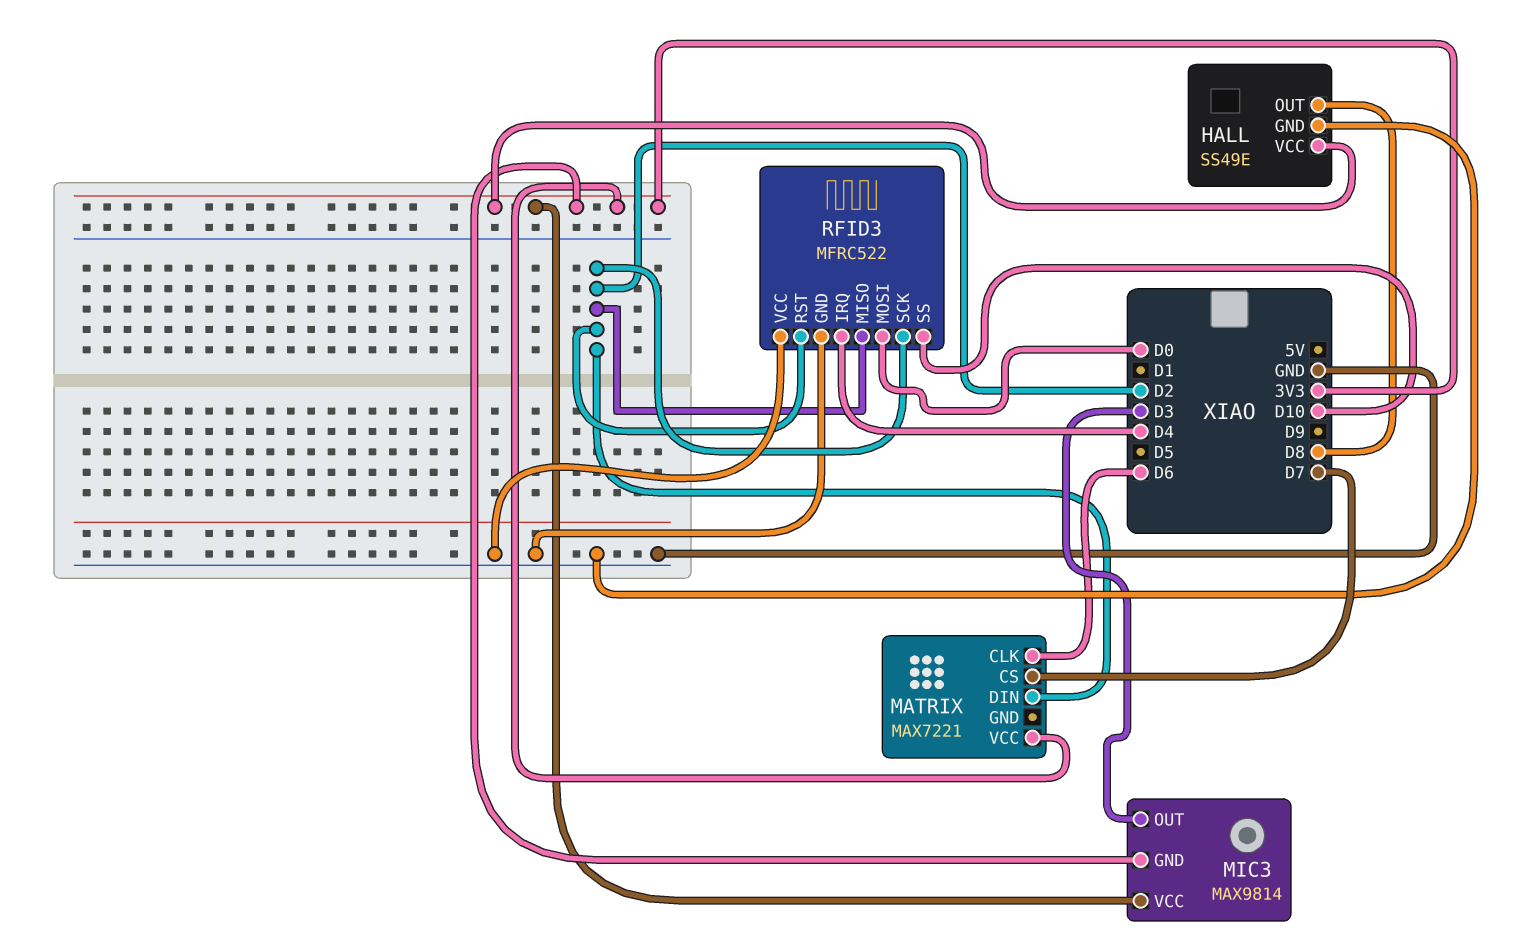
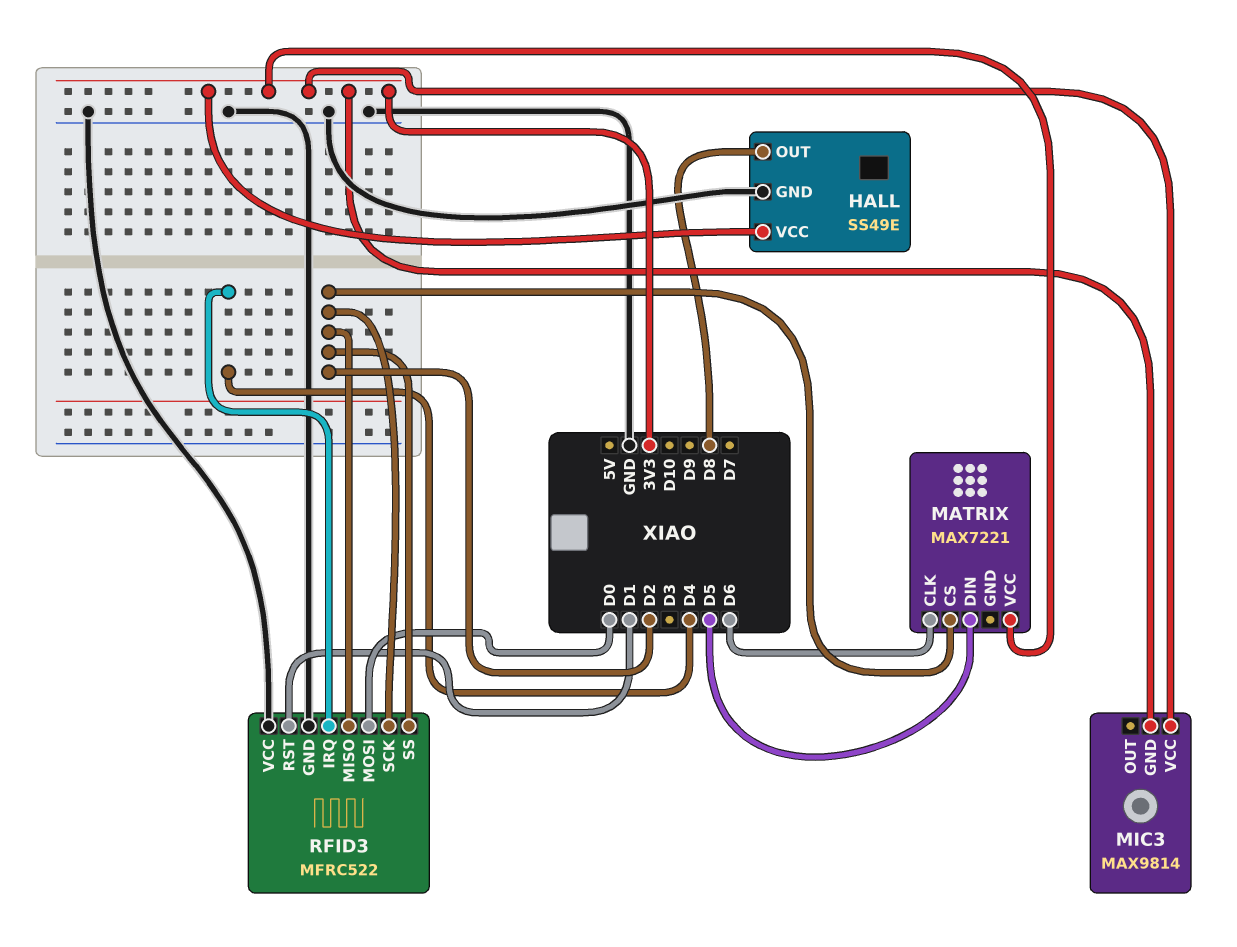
MATRIX pin CS: D7 -> D2
MATRIX pin DIN: D2 -> D5
MIC3 pin OUT: D3 -> none
RFID3 pin RST: D2 -> D1
RFID3 pin SS: D10 -> D2

